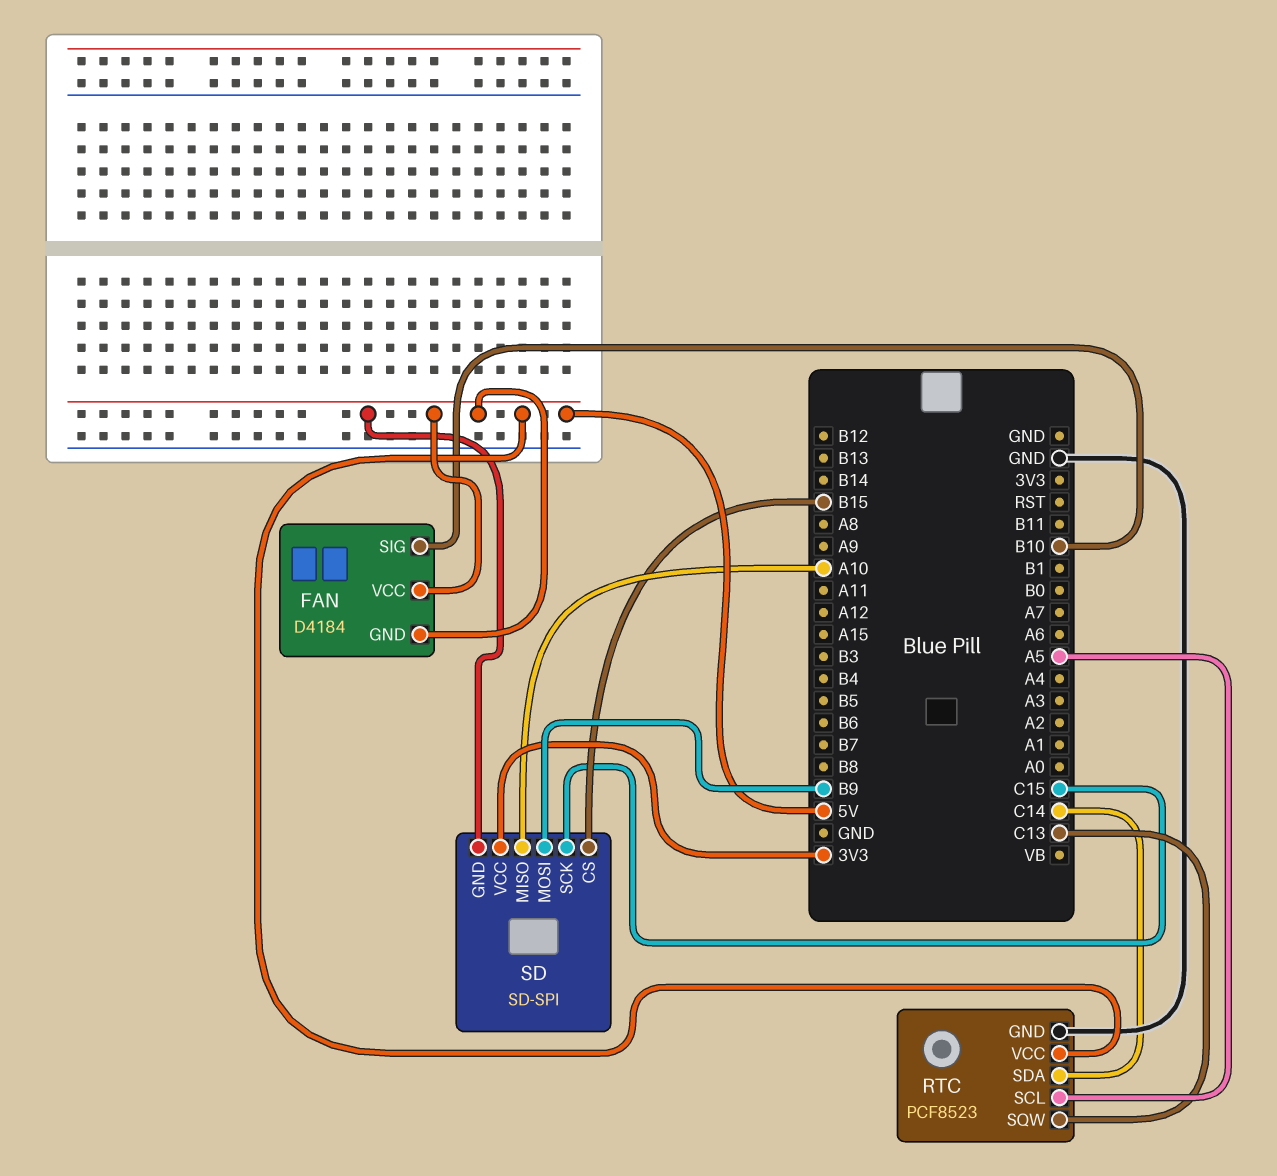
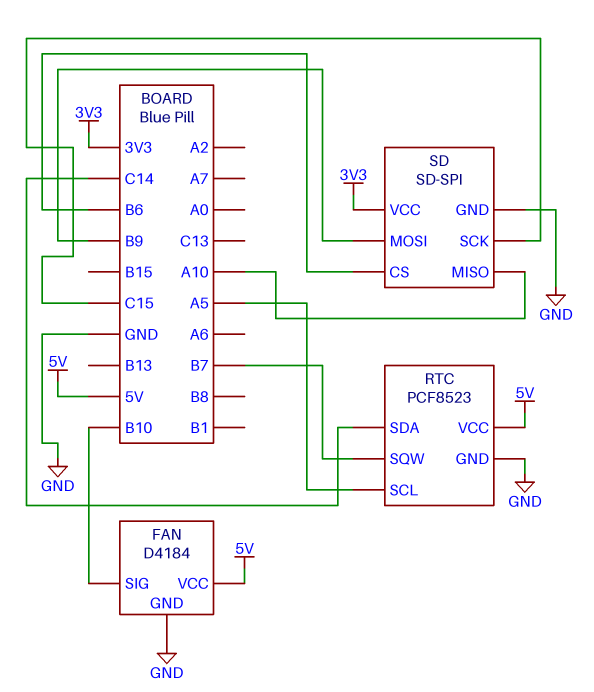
FAN pin GND: 5V -> GND
RTC pin SQW: C13 -> B7
SD pin CS: B15 -> B6
SD pin GND: 5V -> GND

